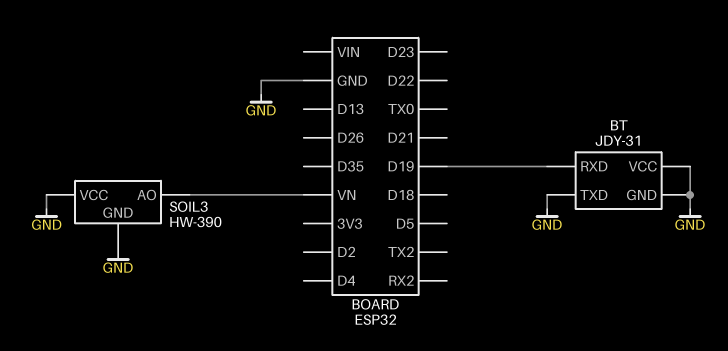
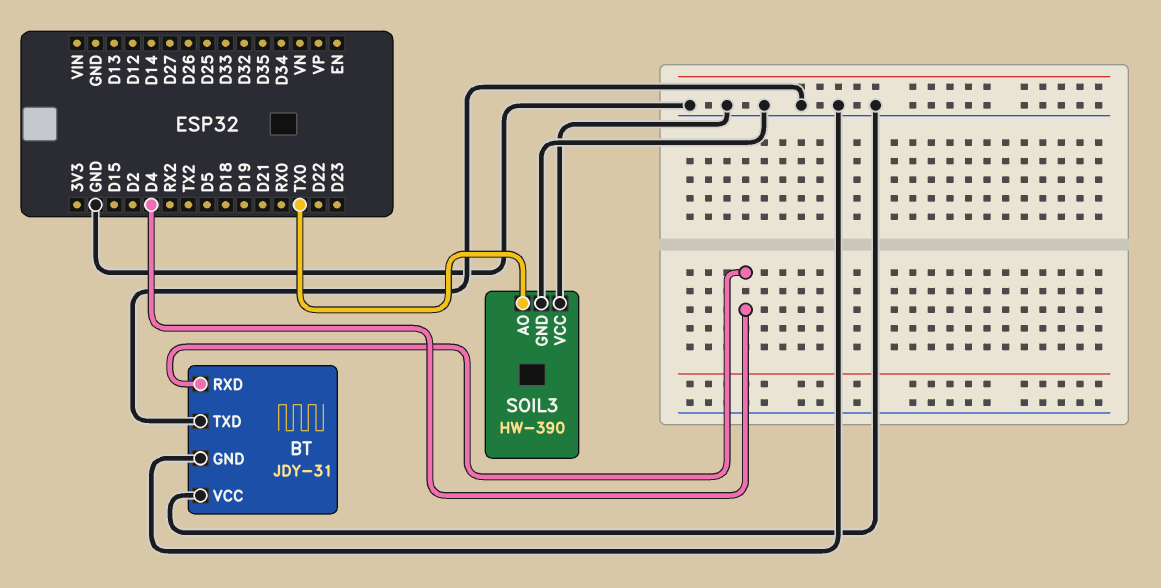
BT pin RXD: D19 -> D4
SOIL3 pin AO: VN -> TX0

